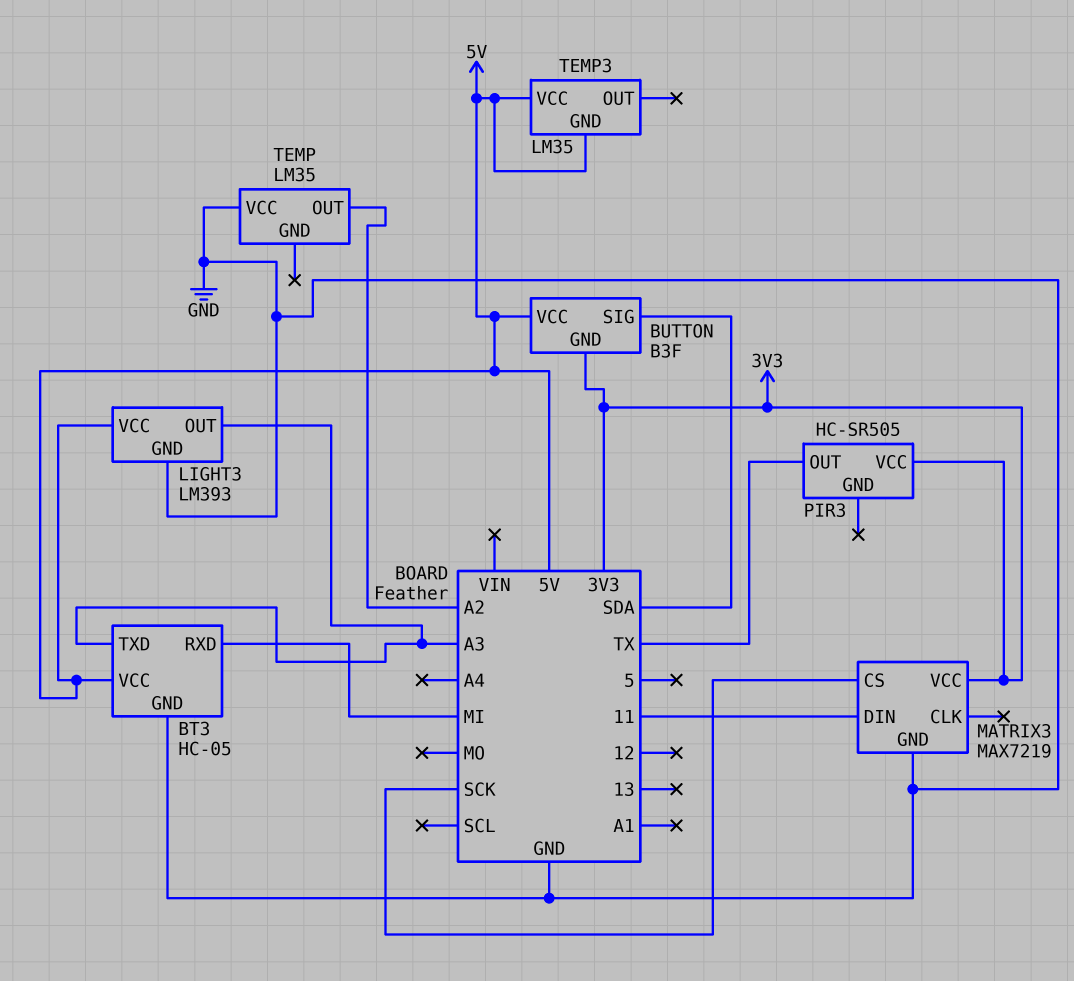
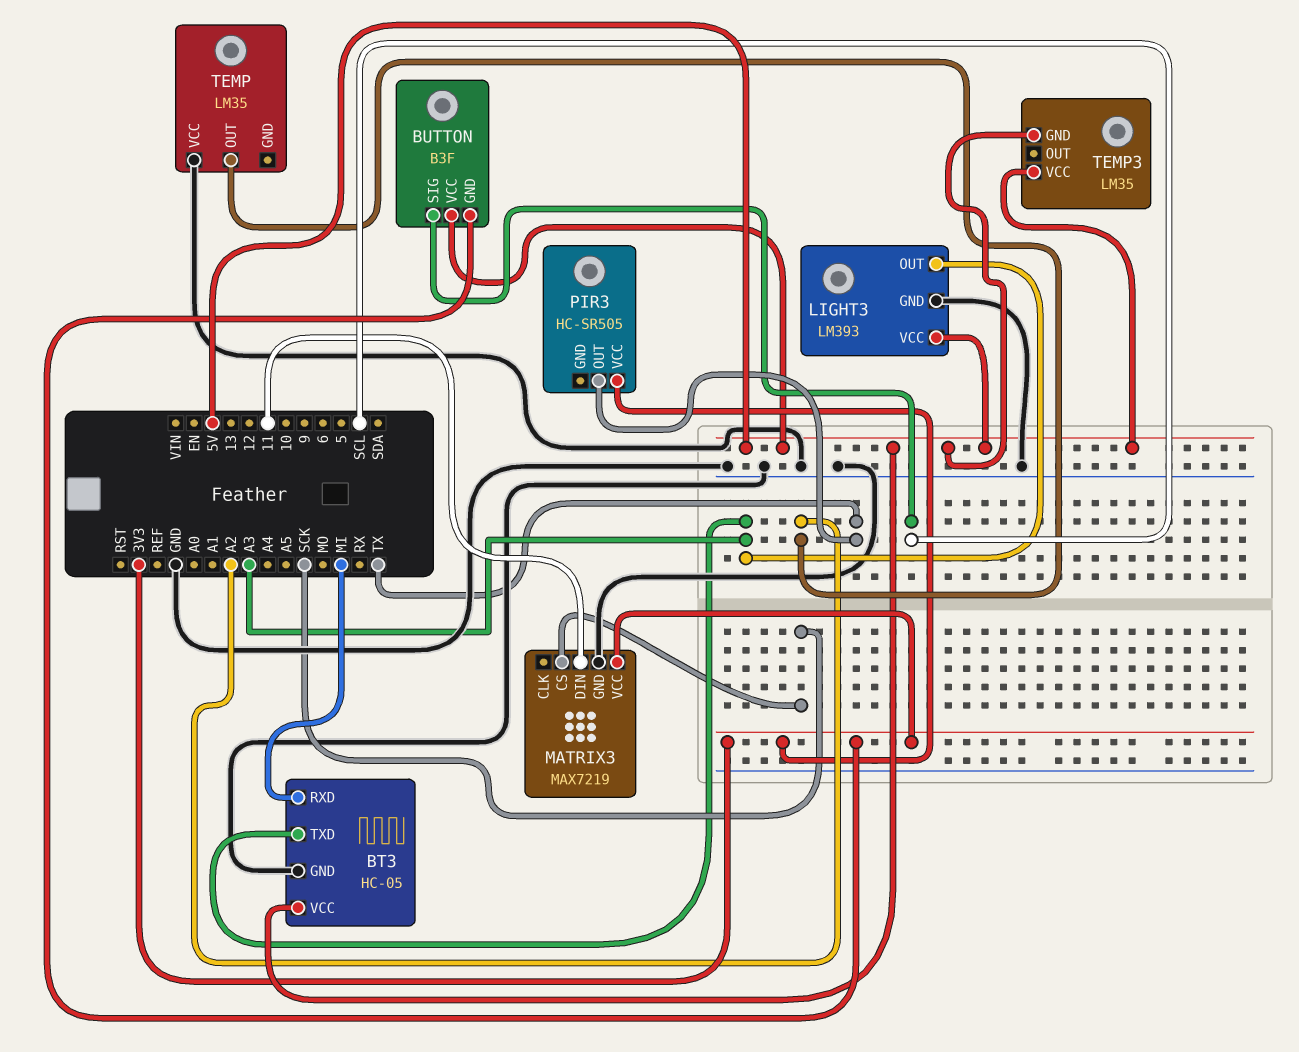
BUTTON pin SIG: SDA -> SCL

